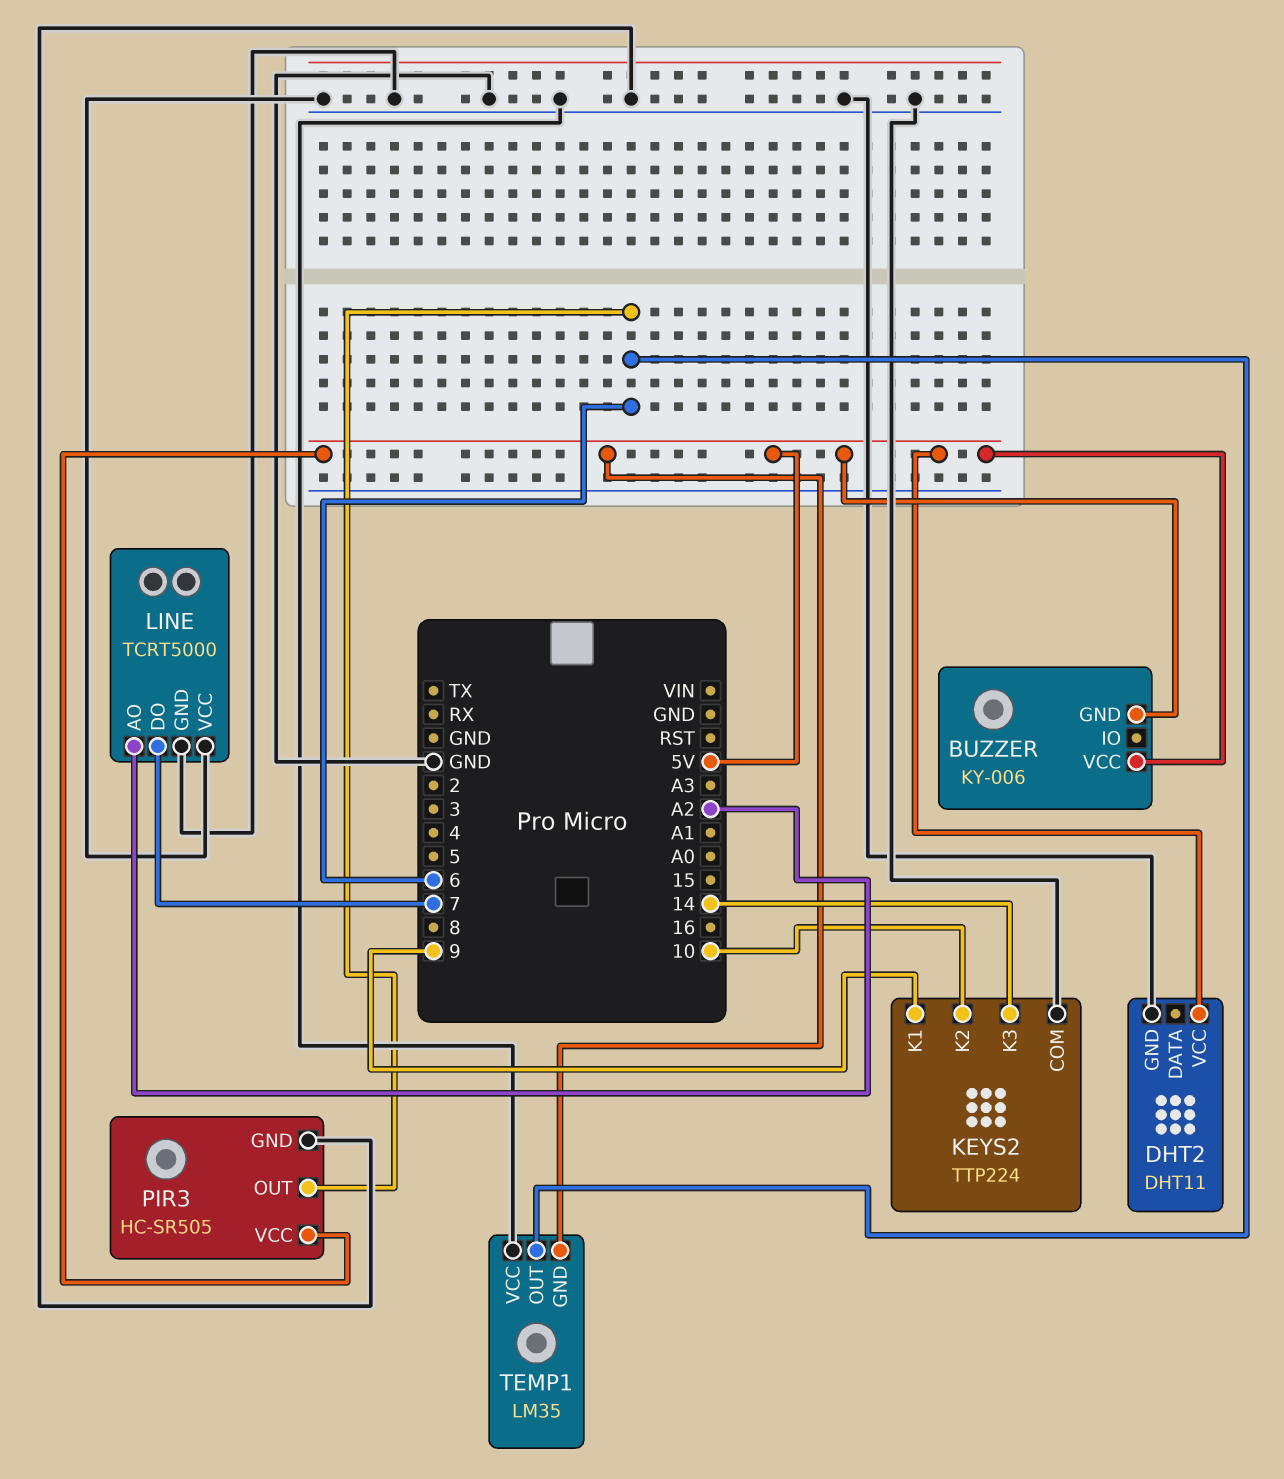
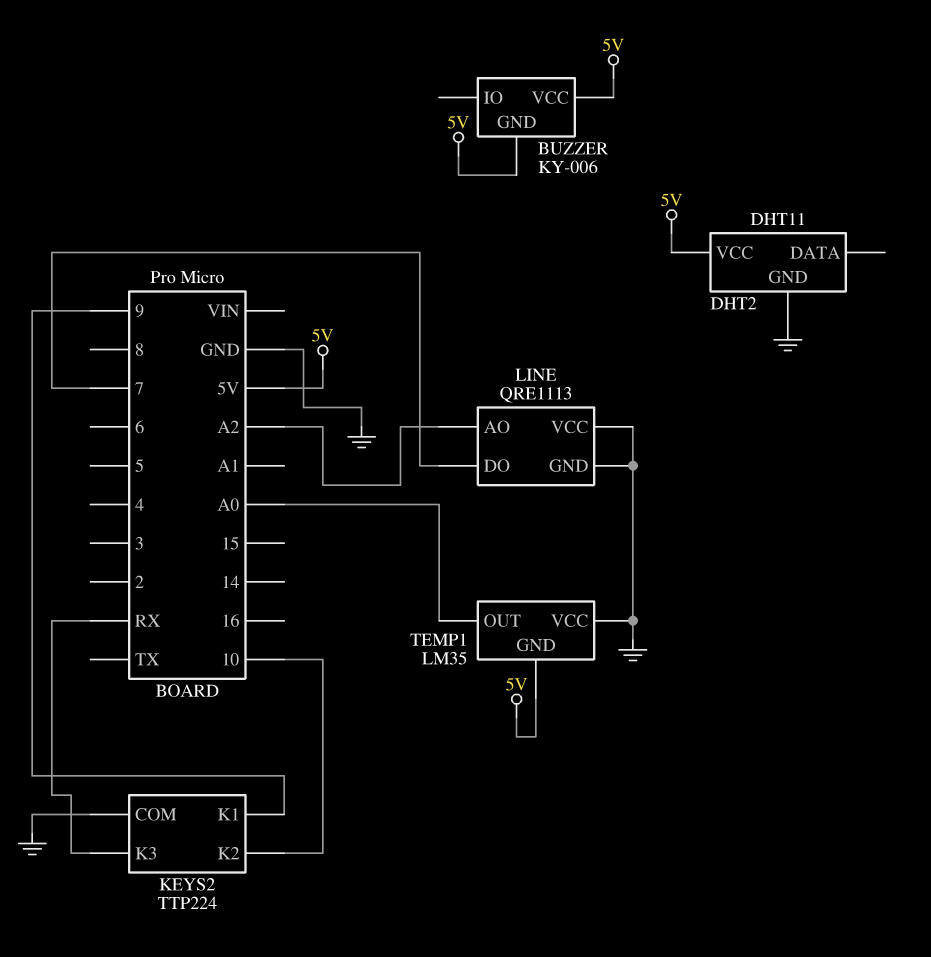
KEYS2 pin K3: 14 -> RX
LINE: TCRT5000 -> QRE1113
PIR3: HC-SR505 -> none
PIR3 pin GND: GND -> none
PIR3 pin OUT: 6 -> none
PIR3 pin VCC: 5V -> none
TEMP1 pin OUT: 6 -> A0

